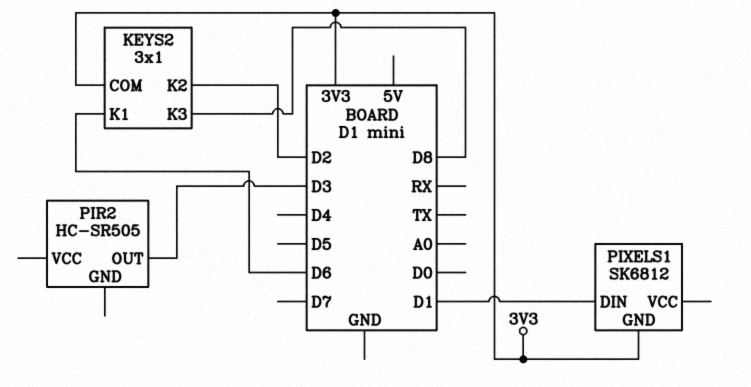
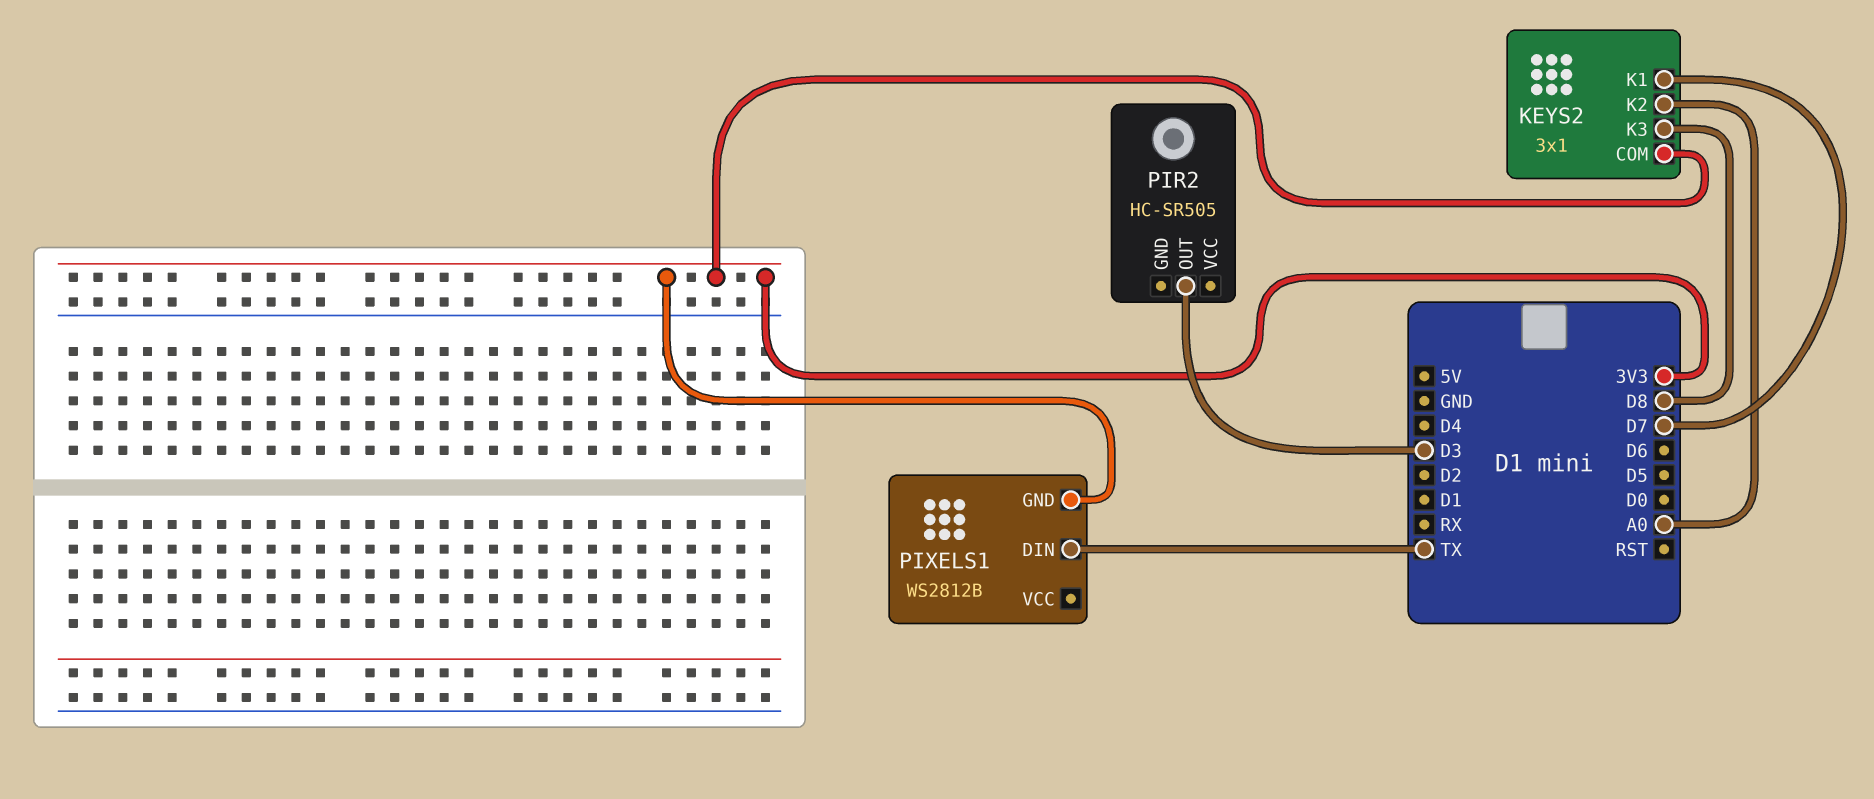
KEYS2 pin K1: D6 -> D7
KEYS2 pin K2: D2 -> A0
PIXELS1: SK6812 -> WS2812B
PIXELS1 pin DIN: D1 -> TX

